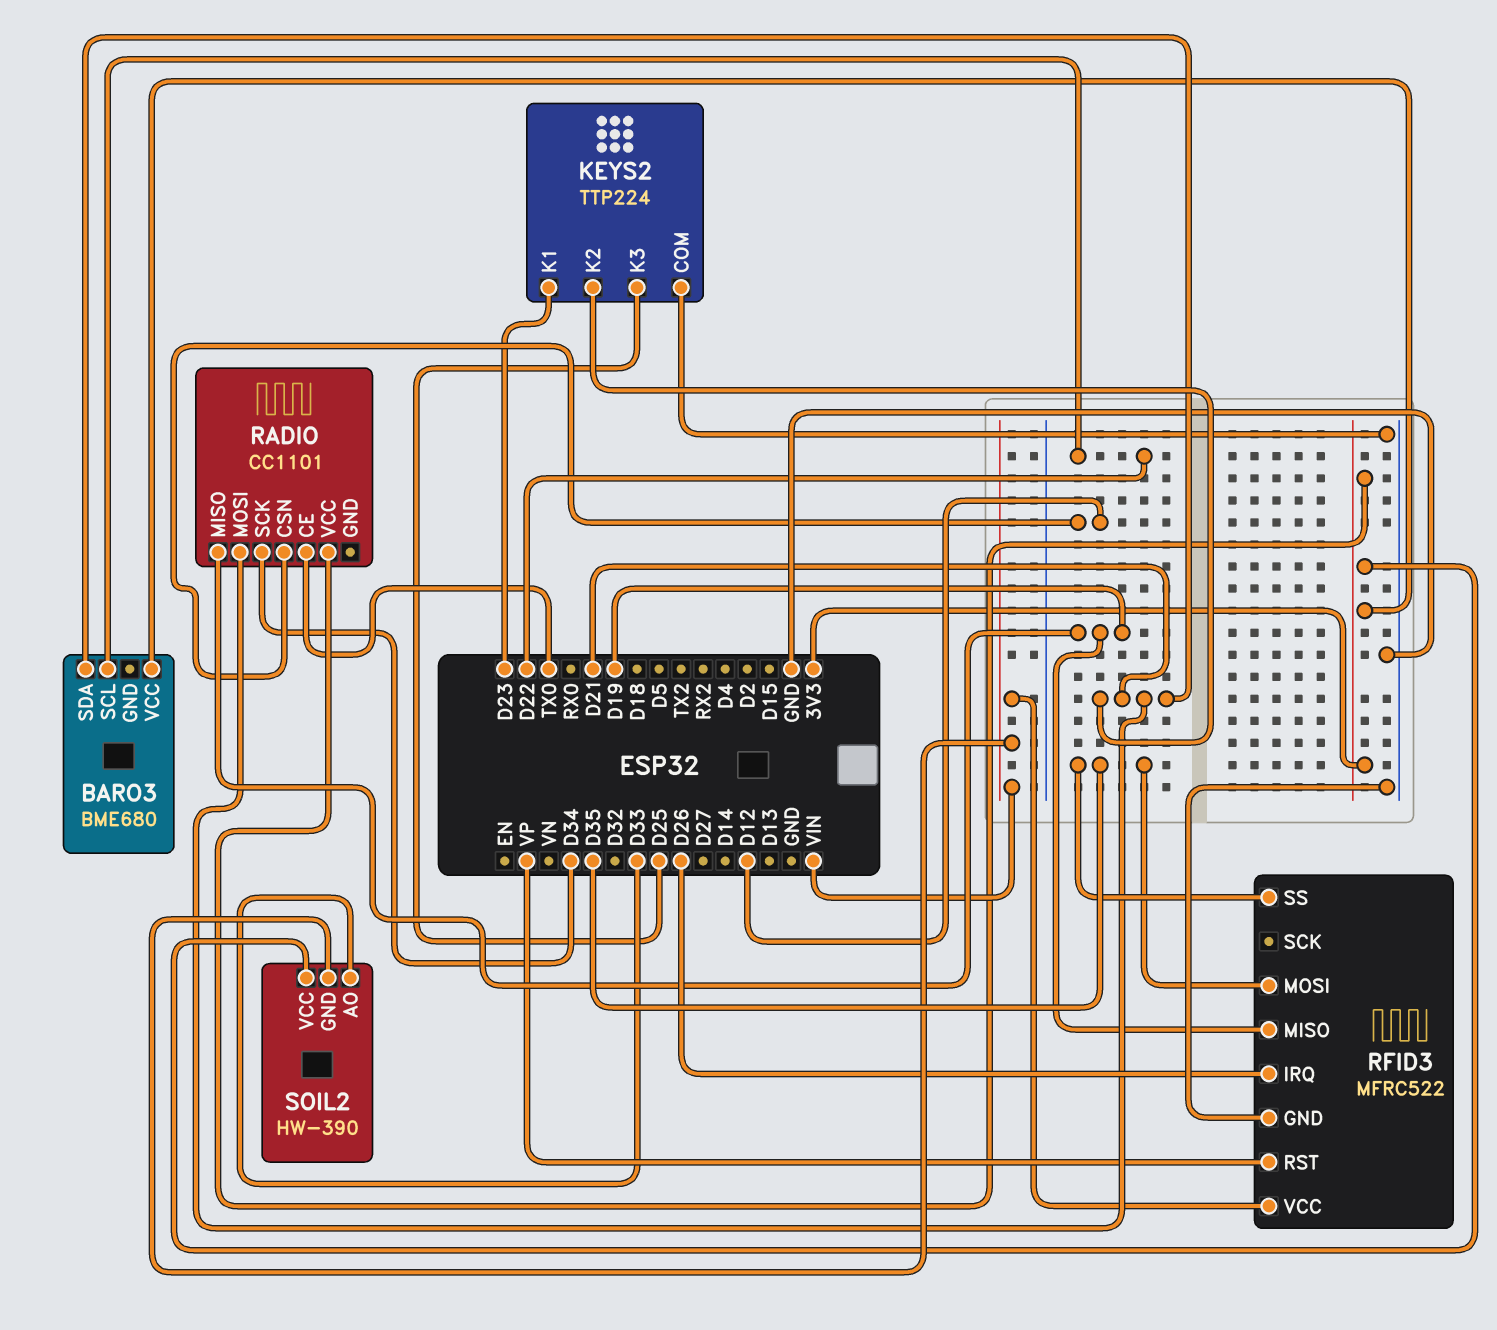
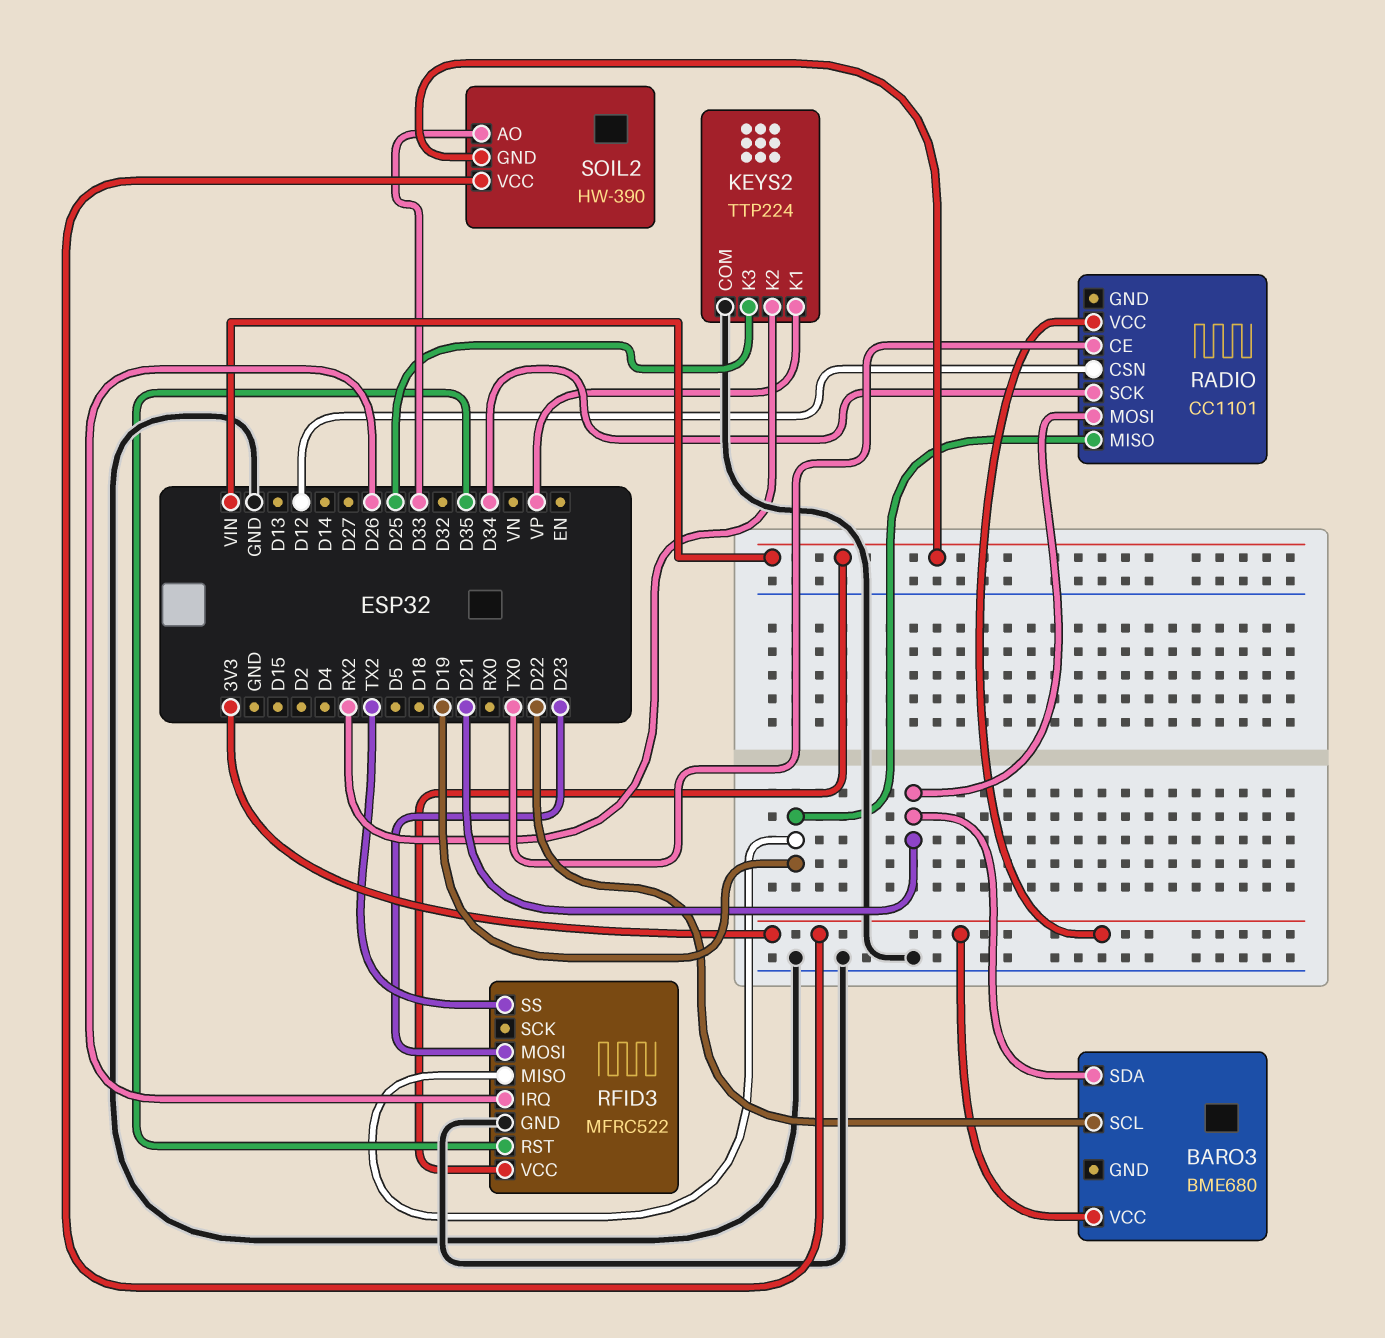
KEYS2 pin K1: D23 -> VP
KEYS2 pin K2: D21 -> RX2
RFID3 pin MOSI: D35 -> D23
RFID3 pin RST: VP -> D35
RFID3 pin SS: D35 -> TX2

